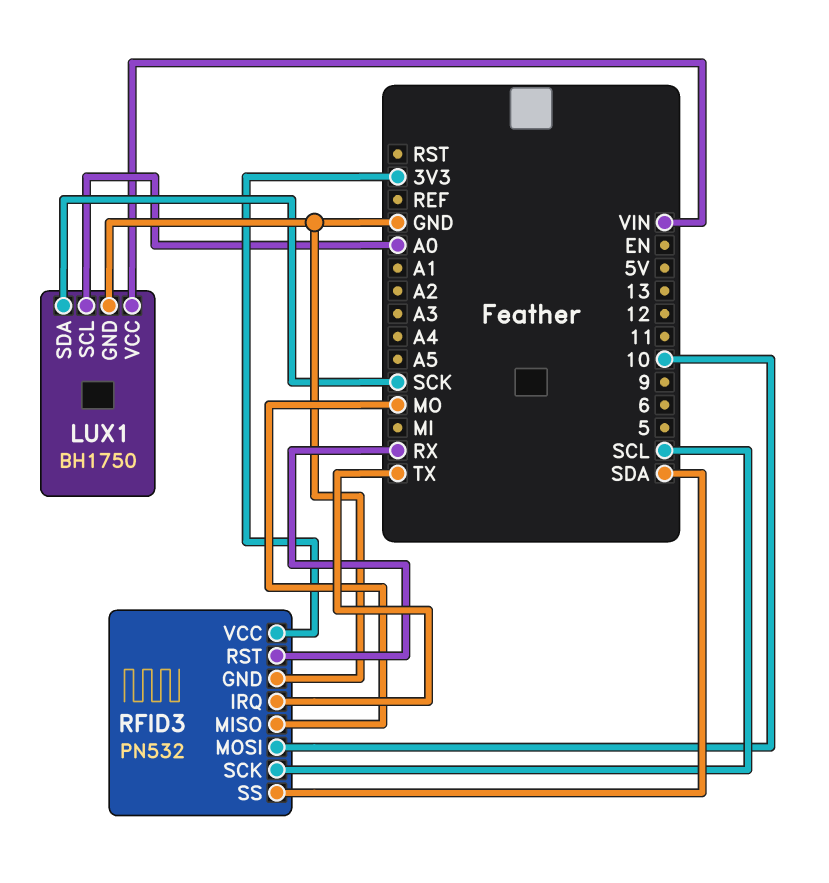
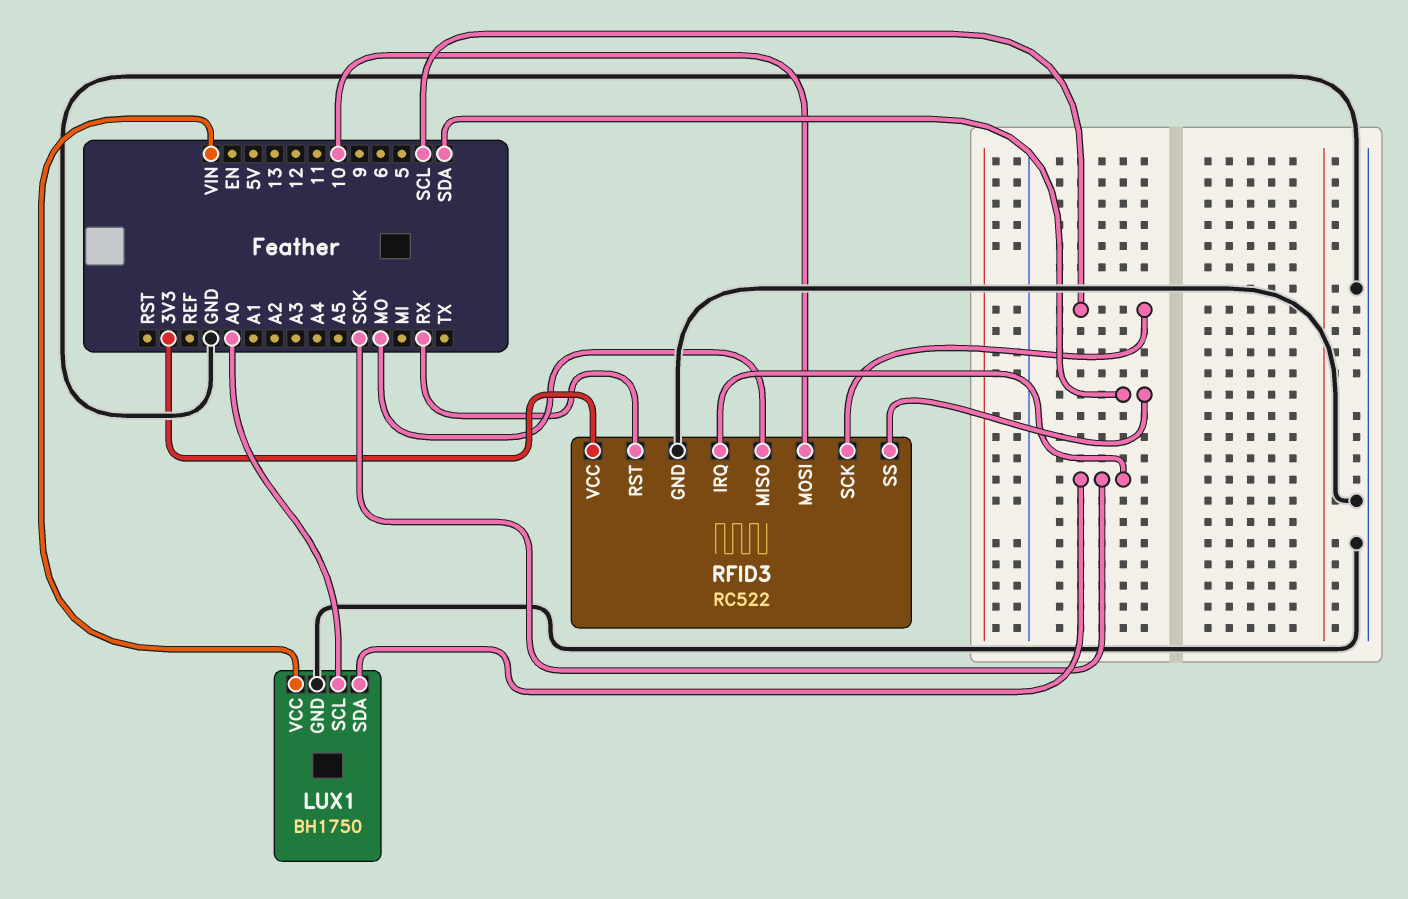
RFID3: PN532 -> RC522
RFID3 pin IRQ: TX -> SCK

